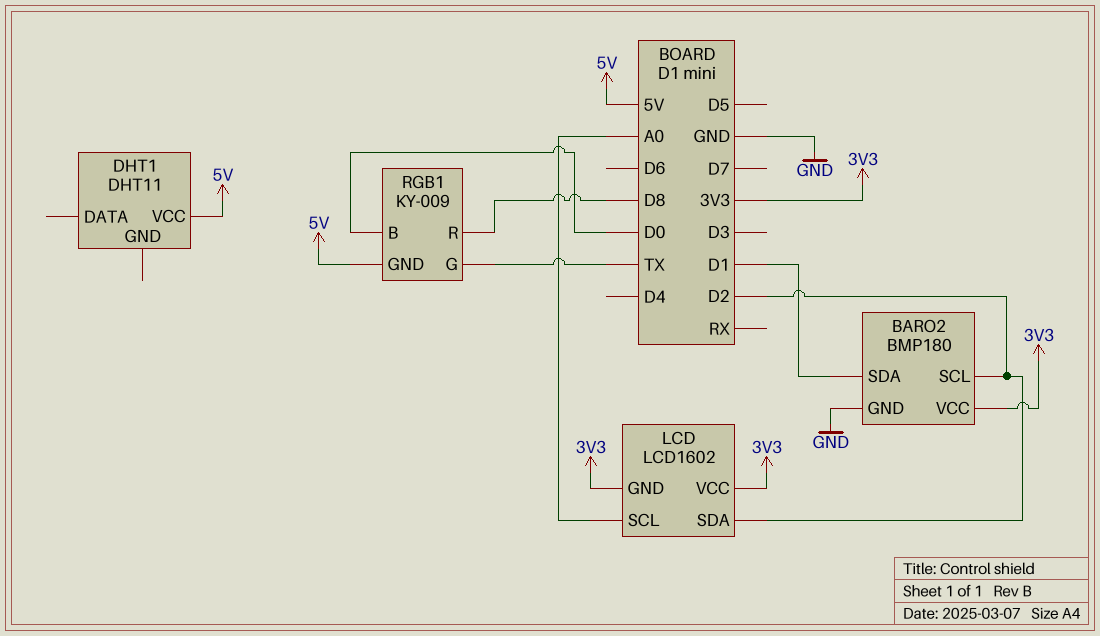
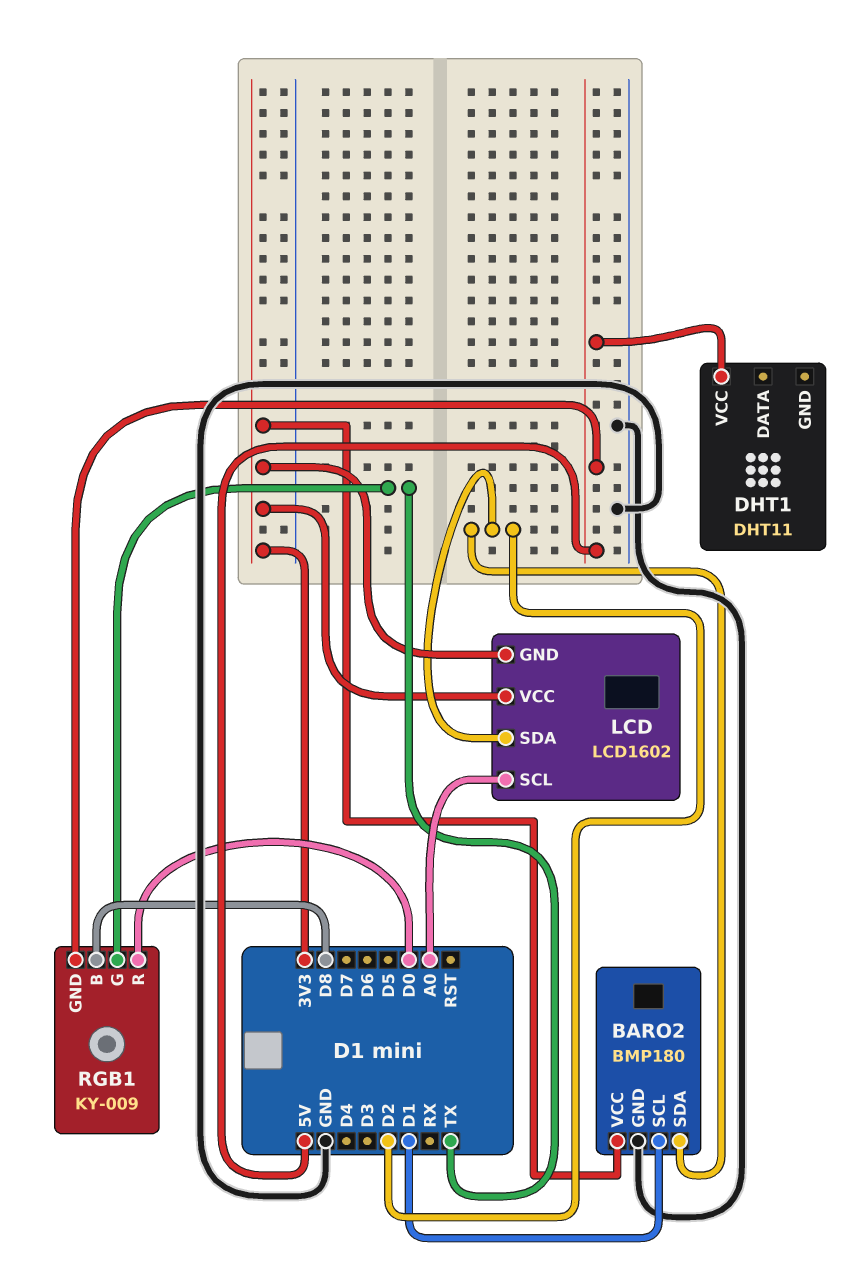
BARO2 pin SCL: D2 -> D1
BARO2 pin SDA: D1 -> D2
RGB1 pin B: D0 -> D8
RGB1 pin R: D8 -> D0

